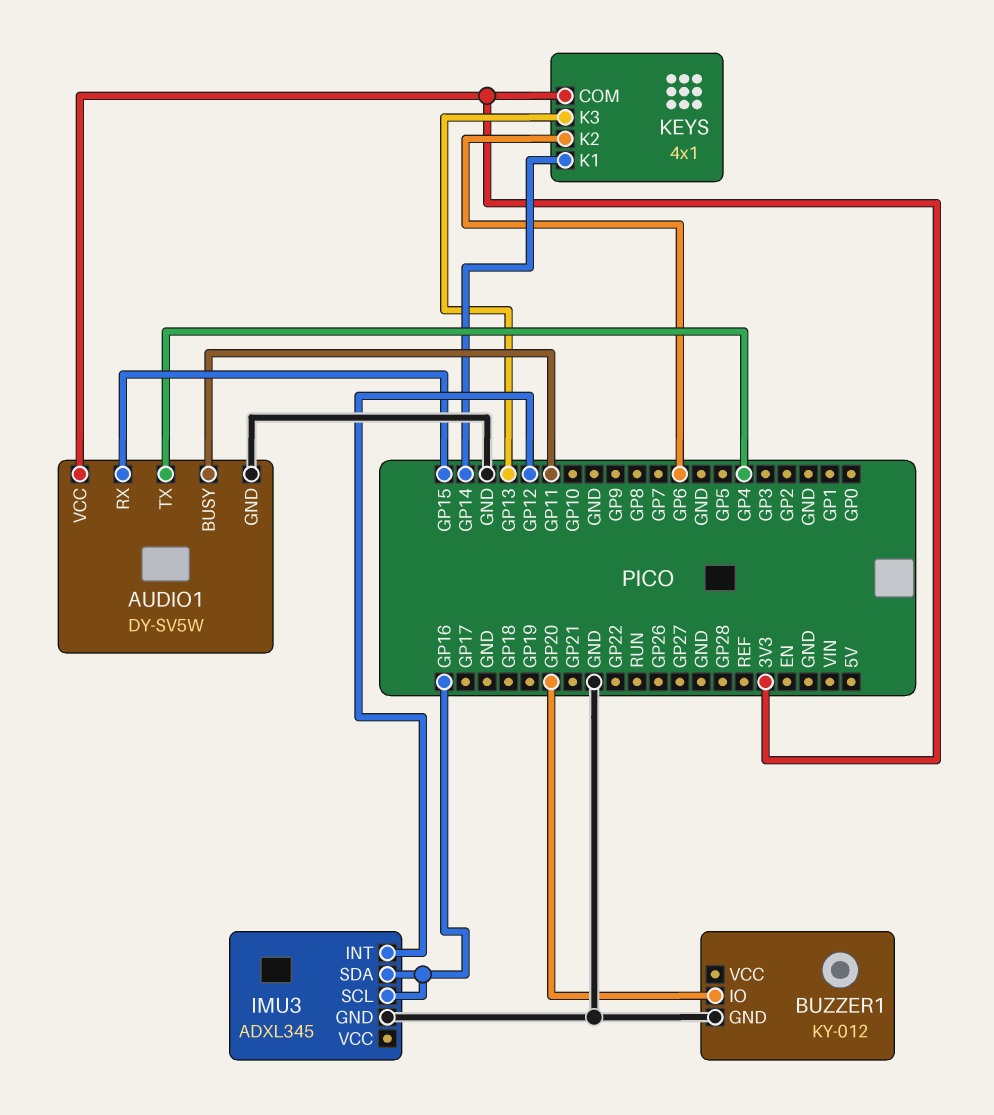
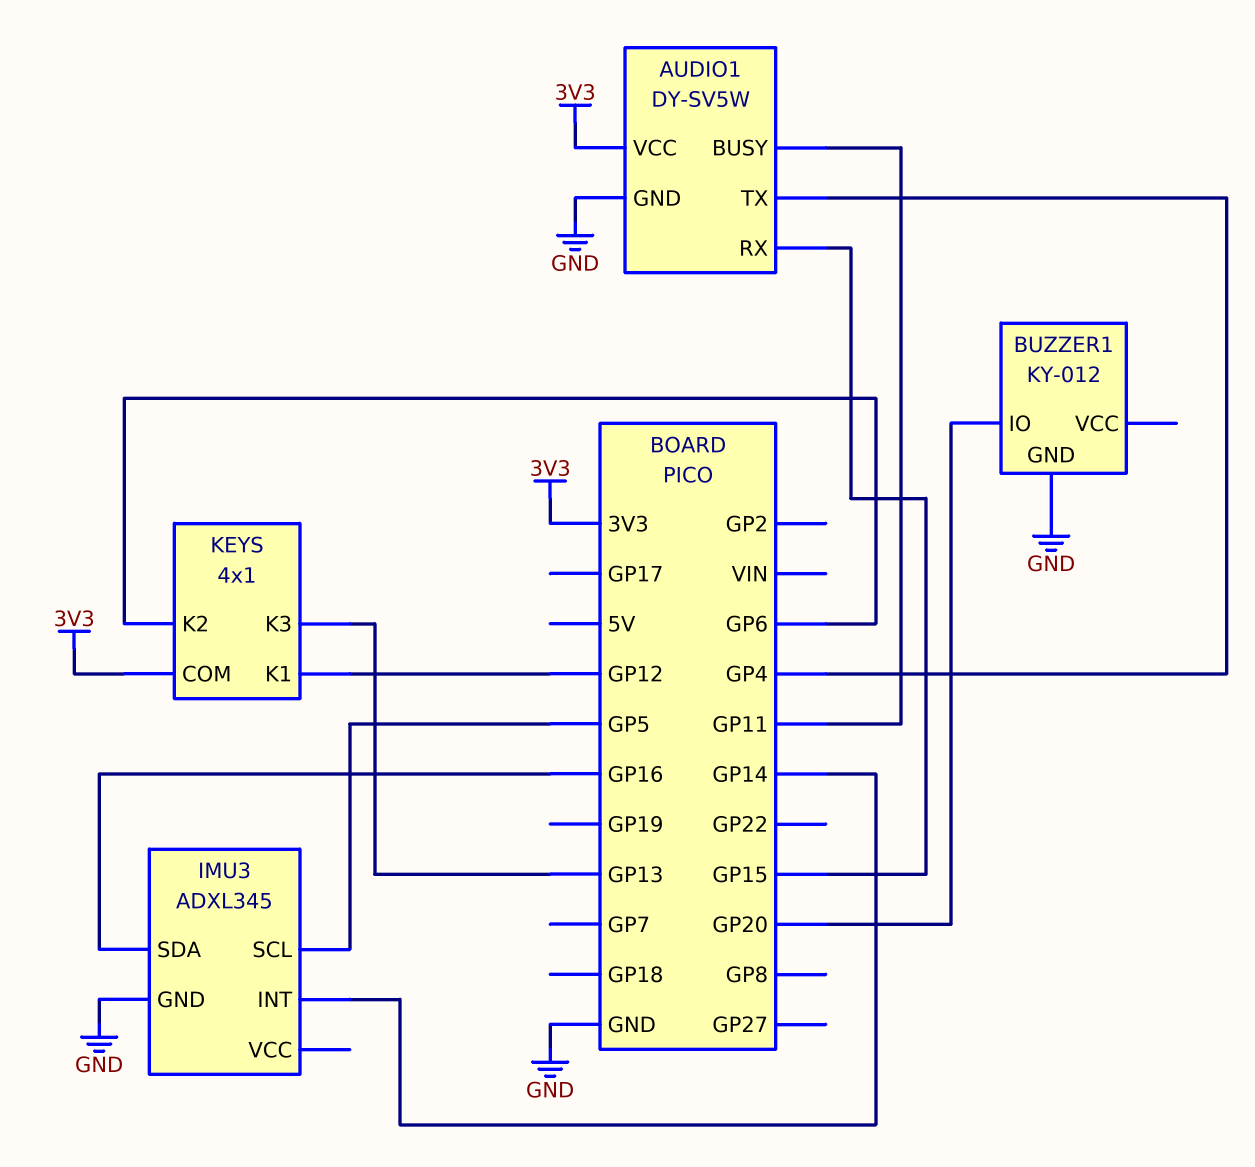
IMU3 pin INT: GP12 -> GP14
IMU3 pin SCL: GP16 -> GP5
KEYS pin K1: GP14 -> GP12

